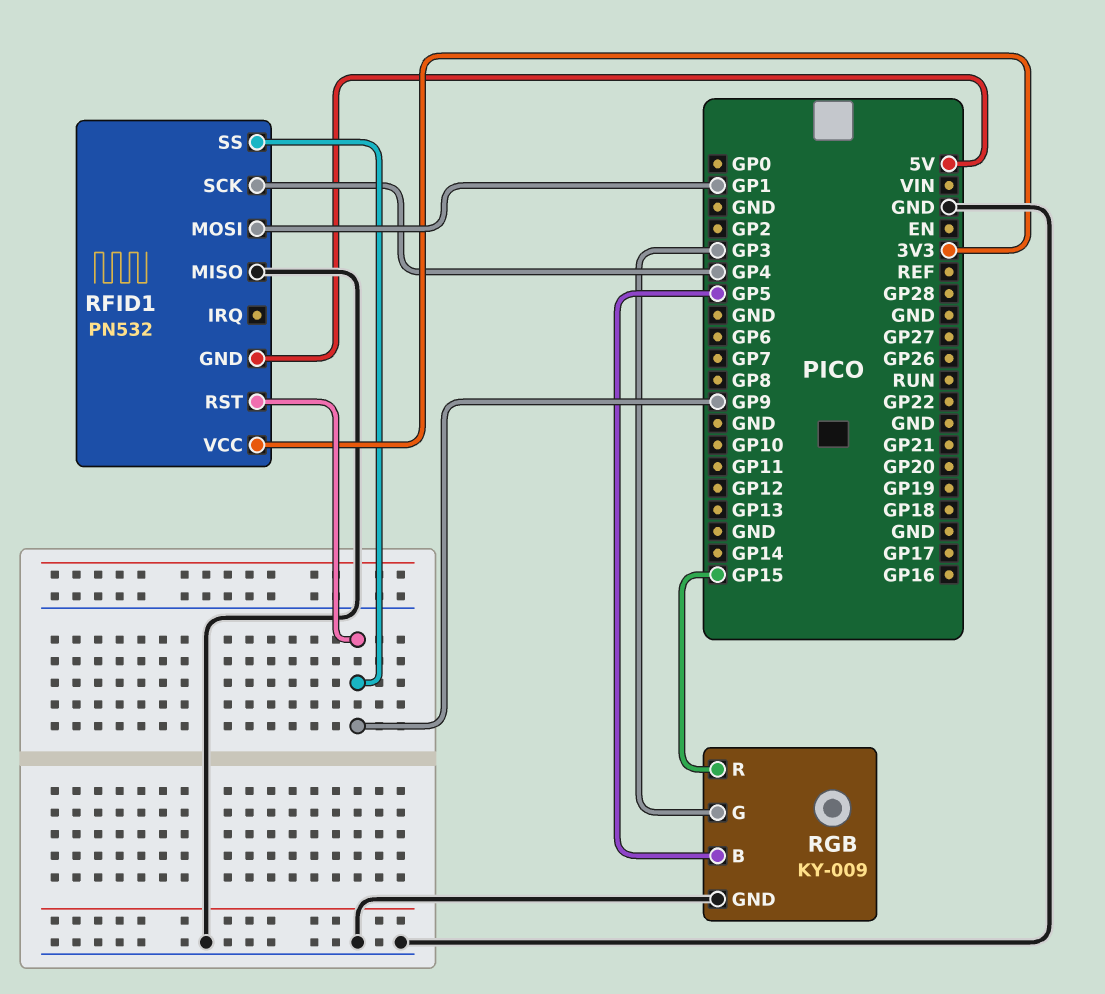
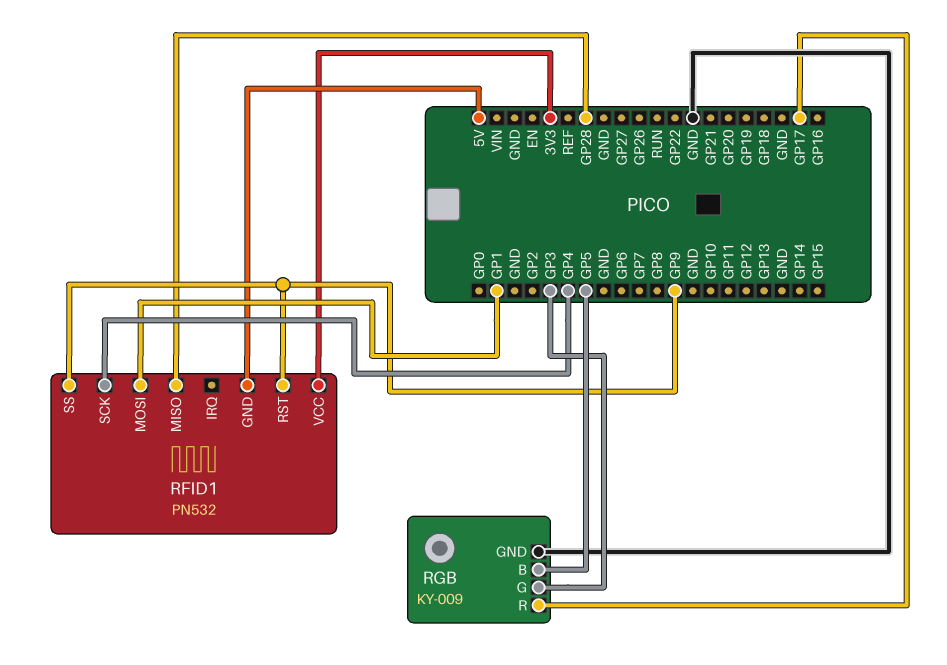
RFID1 pin MISO: GND -> GP28
RGB pin R: GP15 -> GP17

